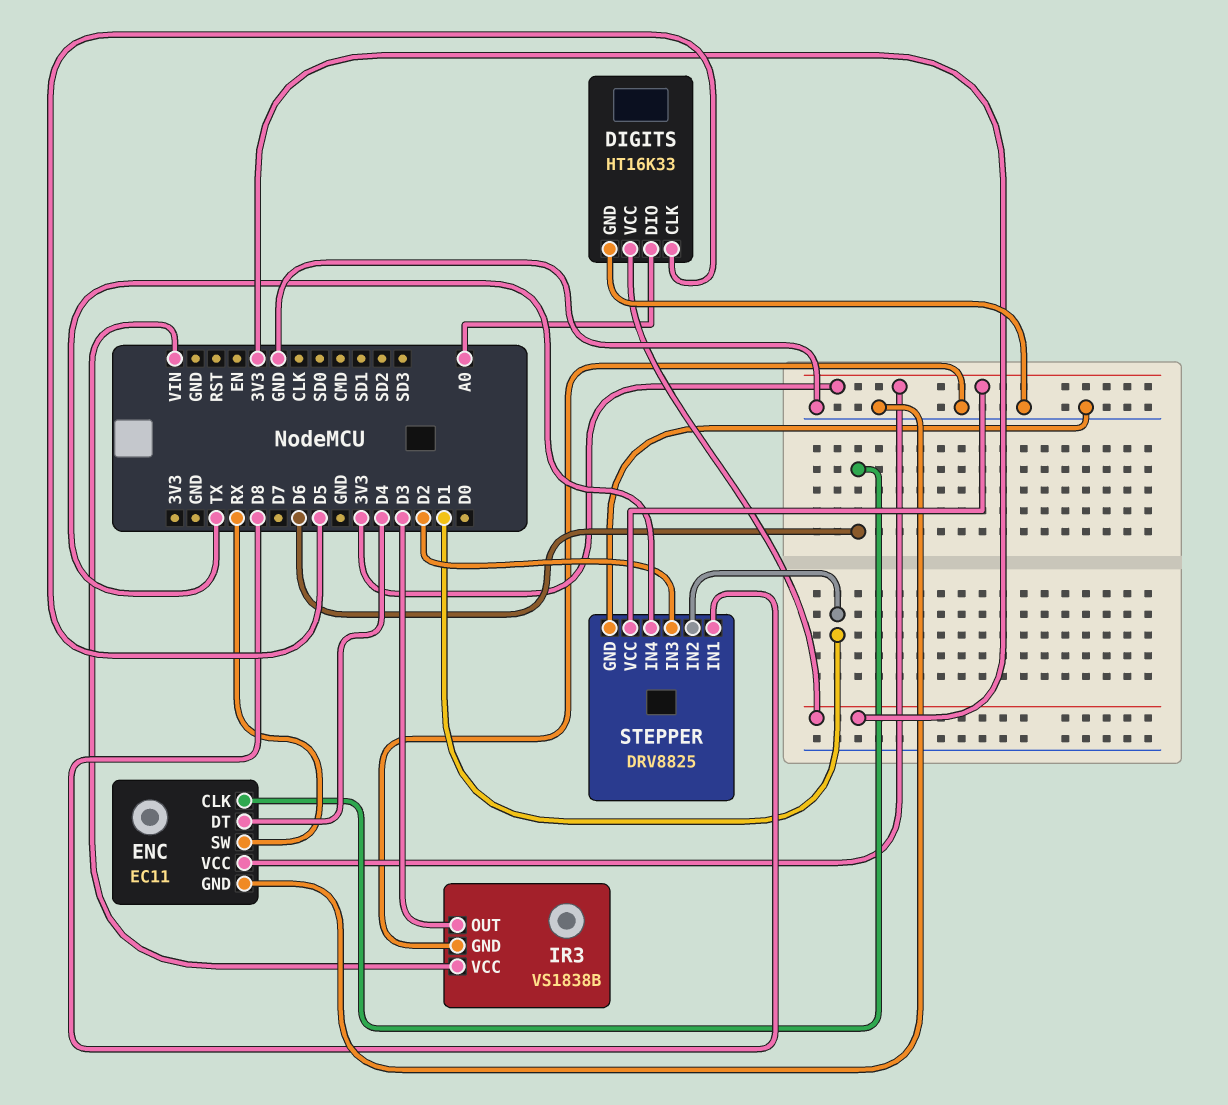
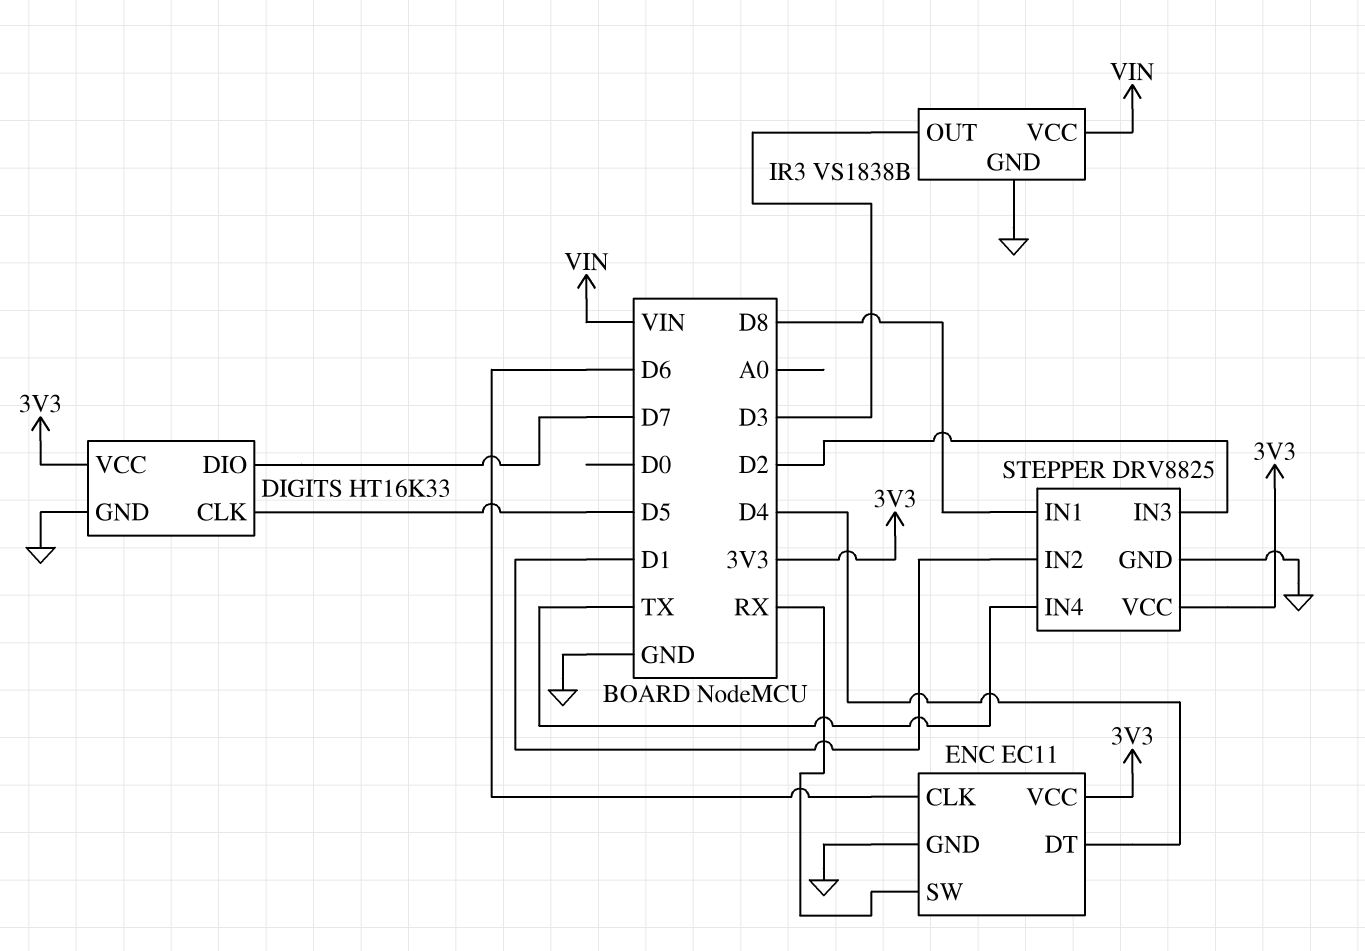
DIGITS pin DIO: A0 -> D7

